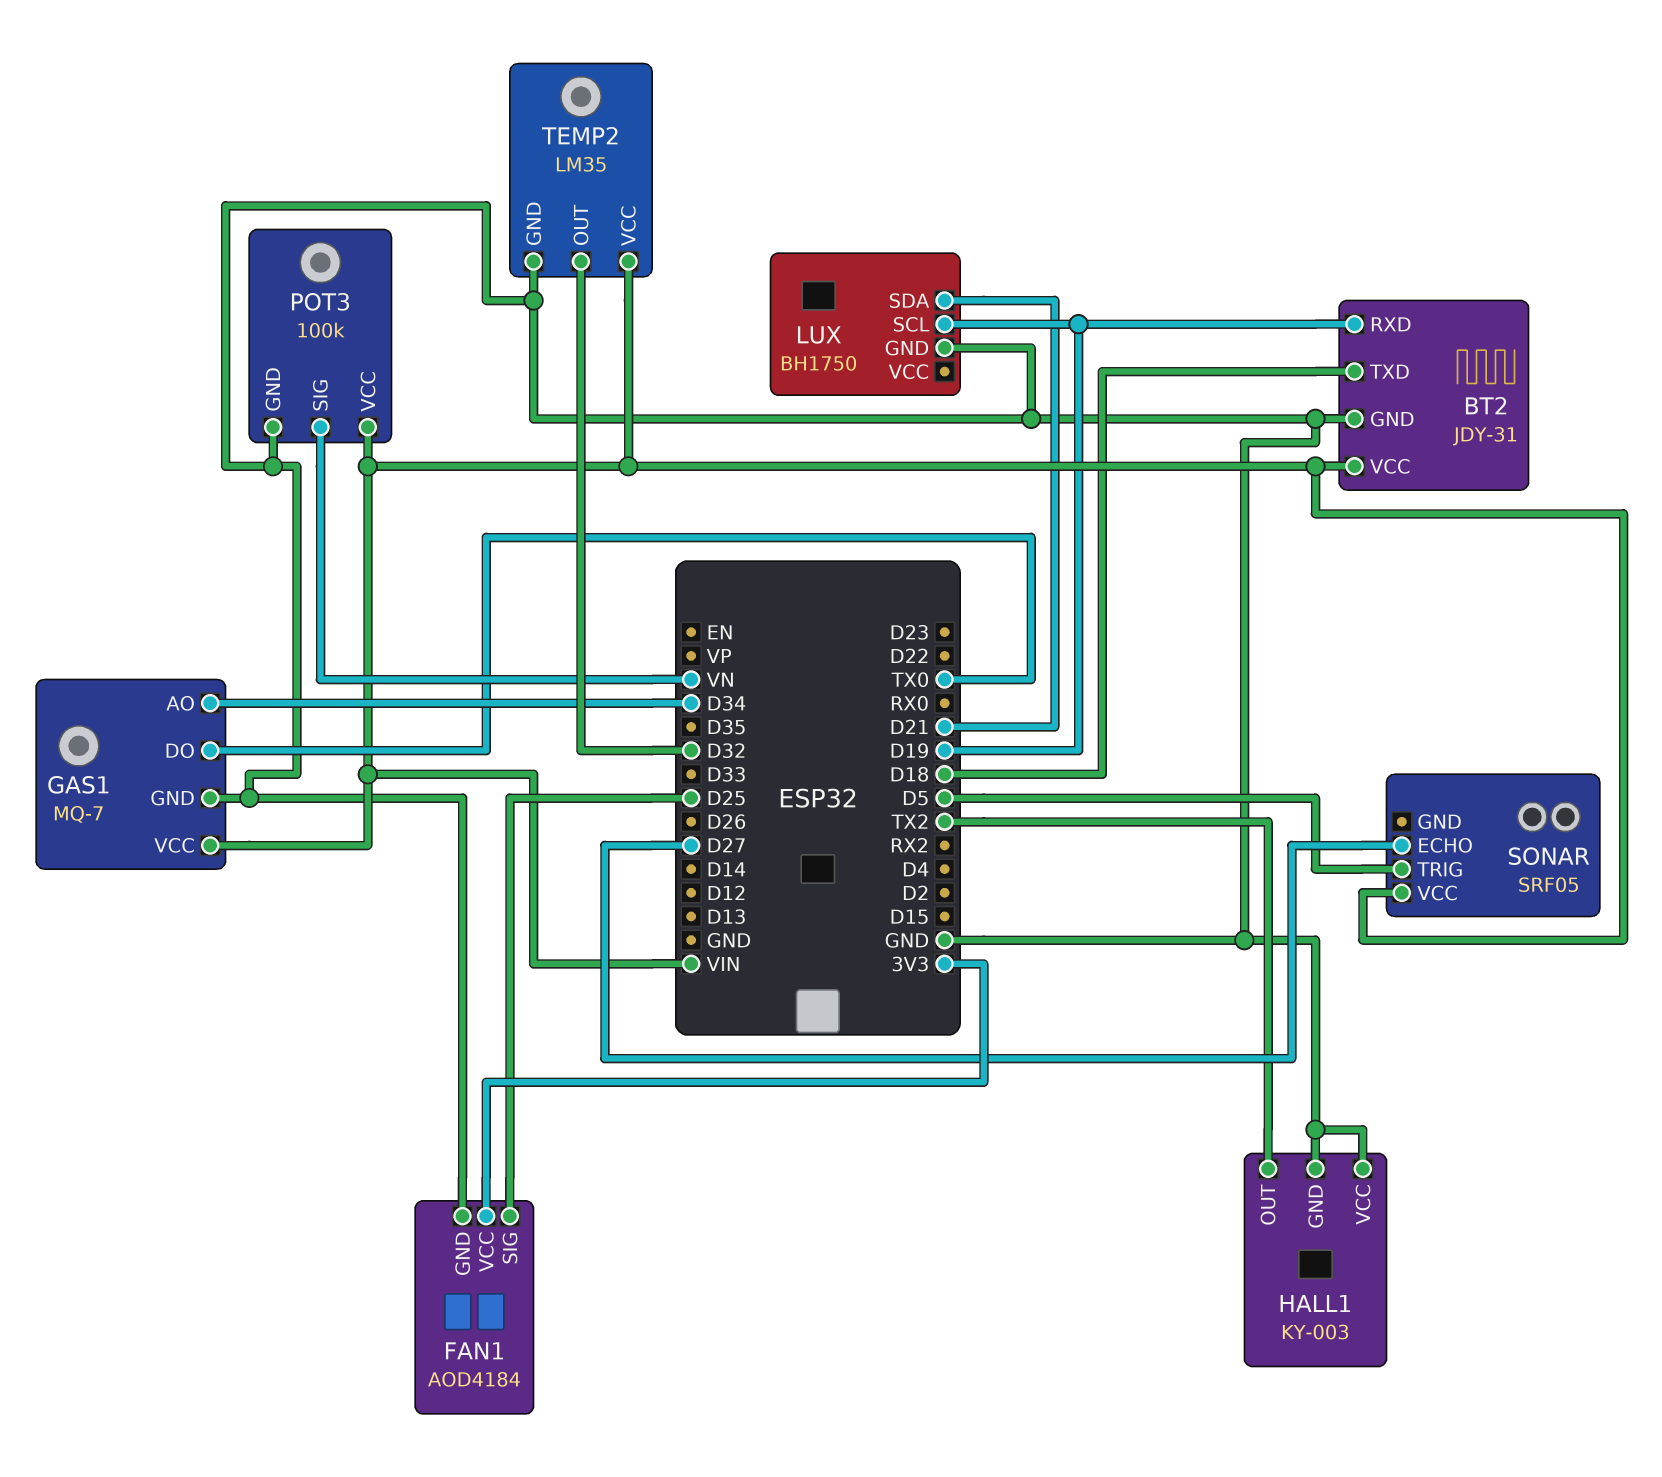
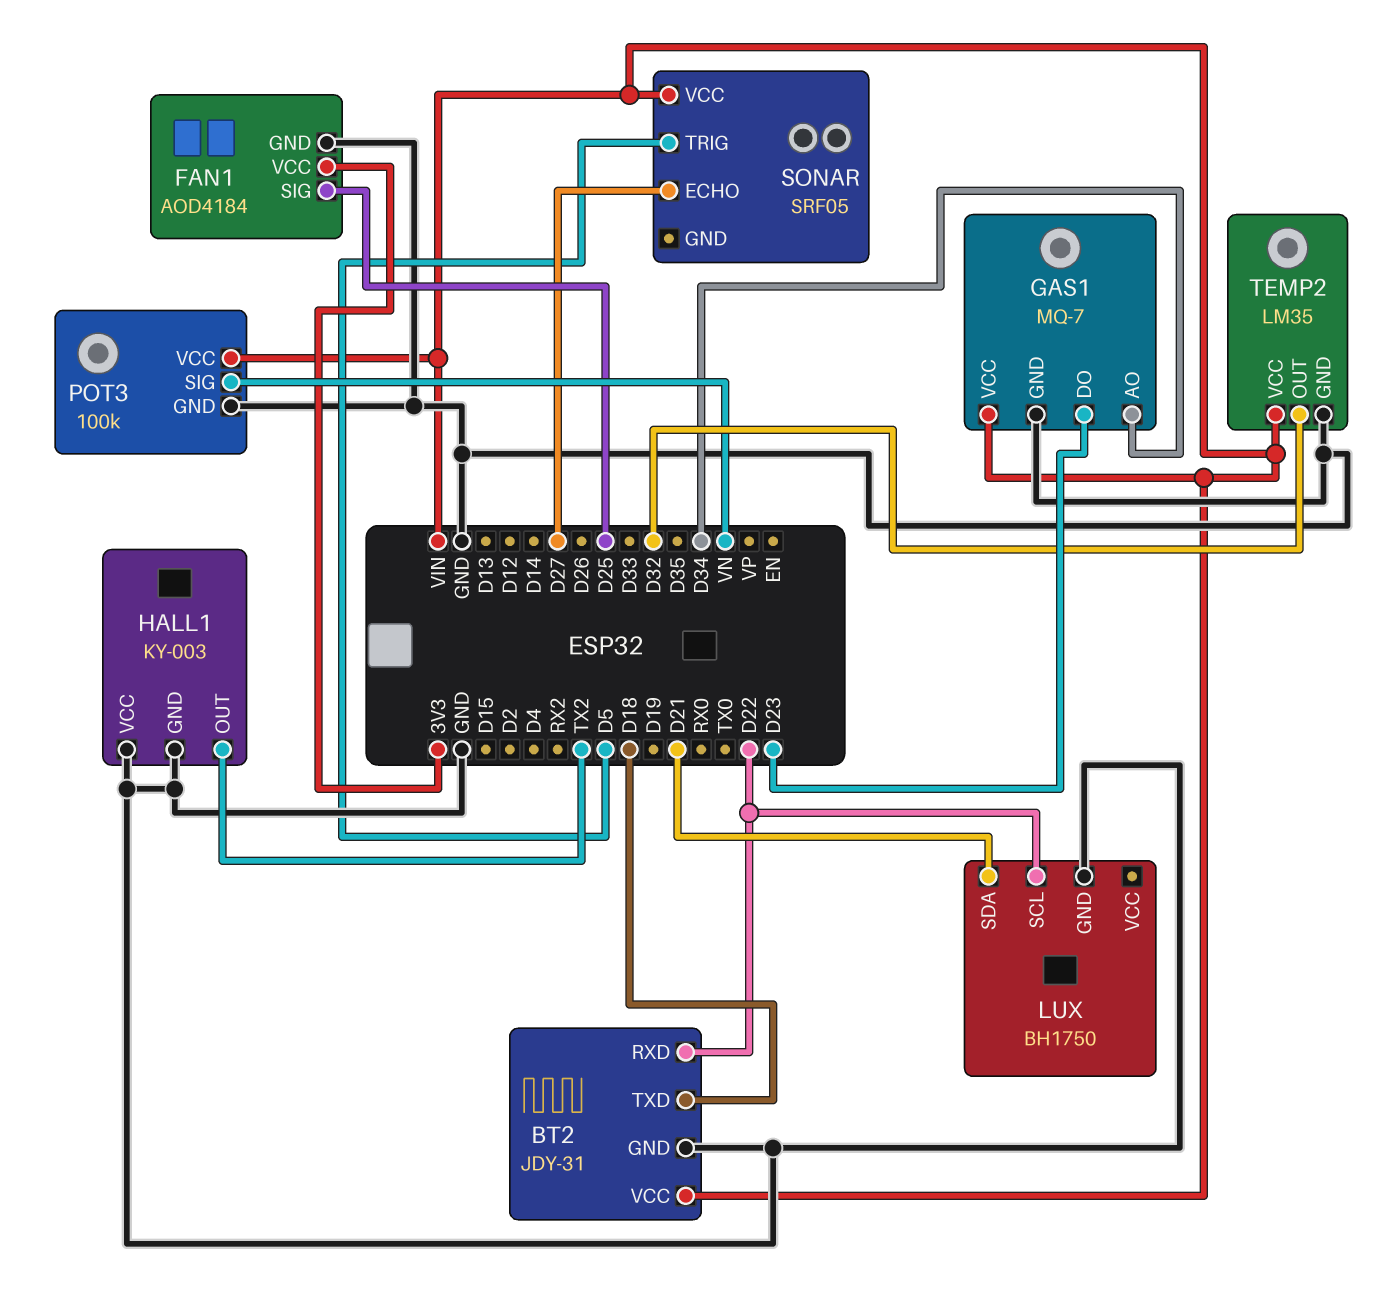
BT2 pin RXD: D19 -> D22
GAS1 pin DO: TX0 -> D23
LUX pin SCL: D19 -> D22

